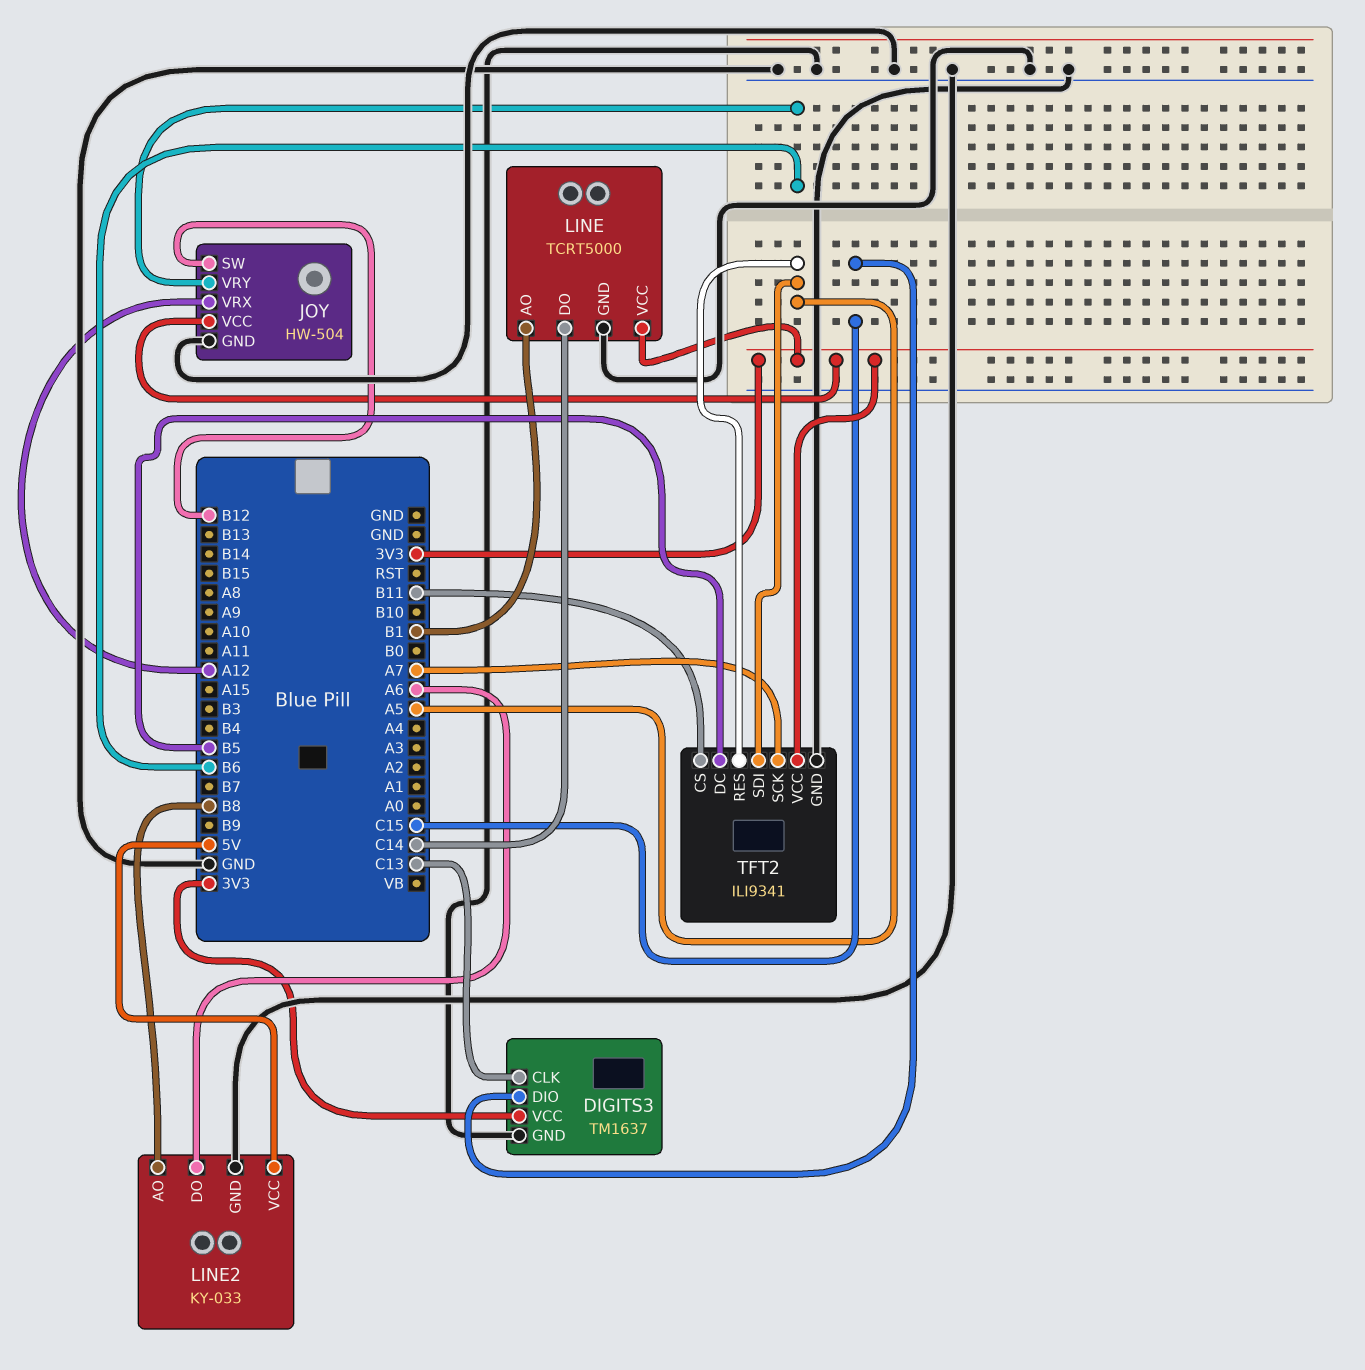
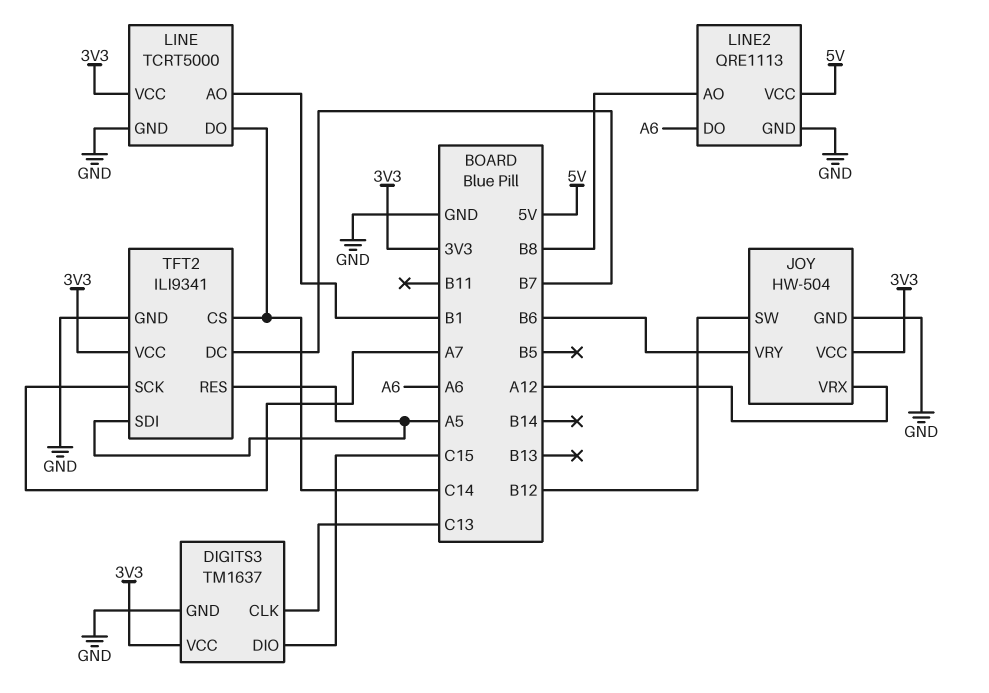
LINE2: KY-033 -> QRE1113
TFT2 pin CS: B11 -> C14
TFT2 pin DC: B5 -> B7

